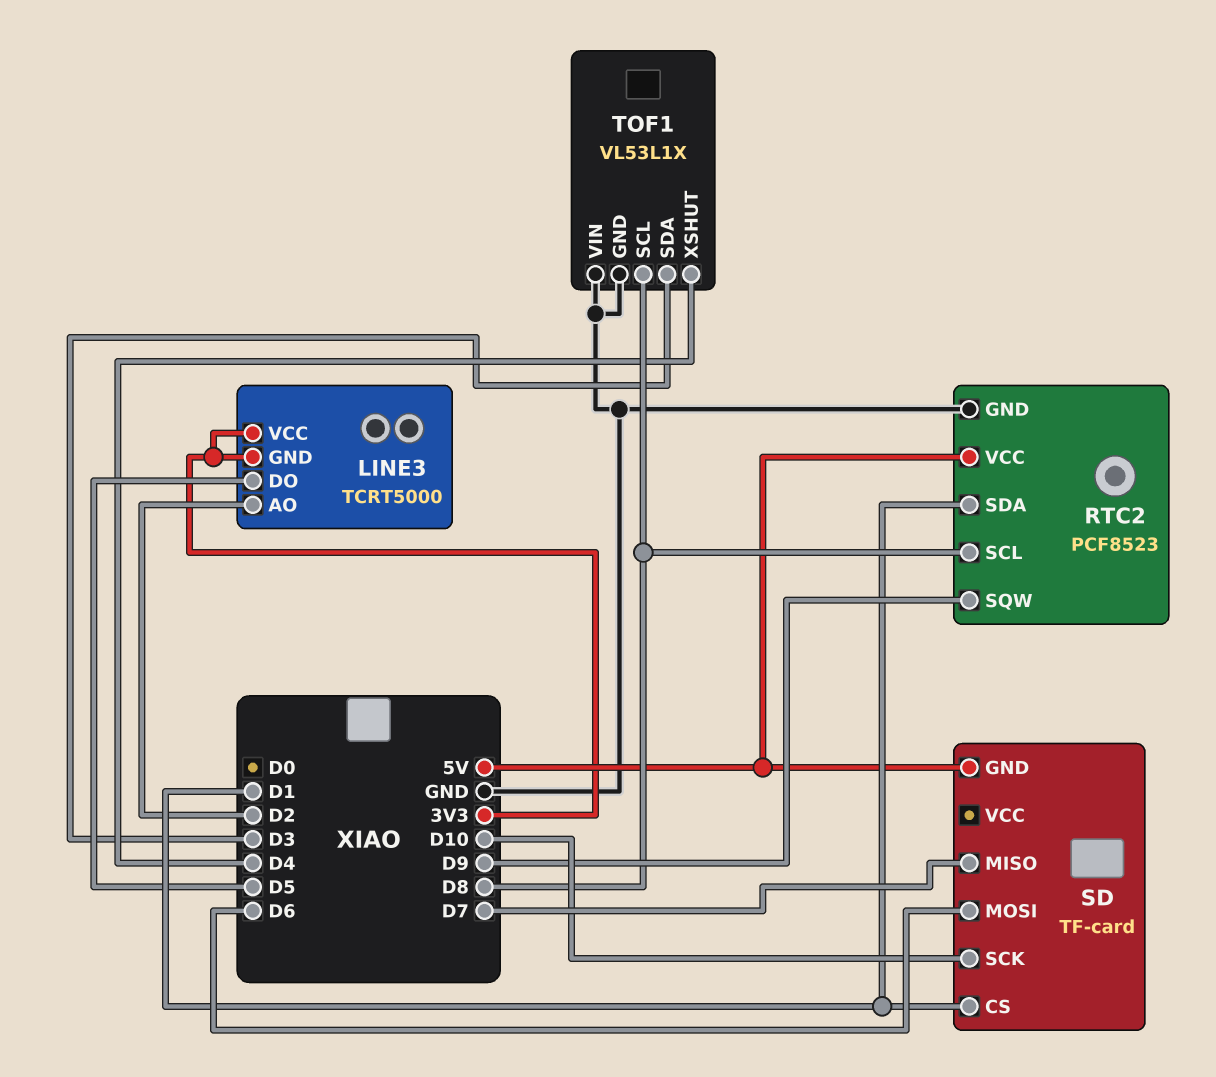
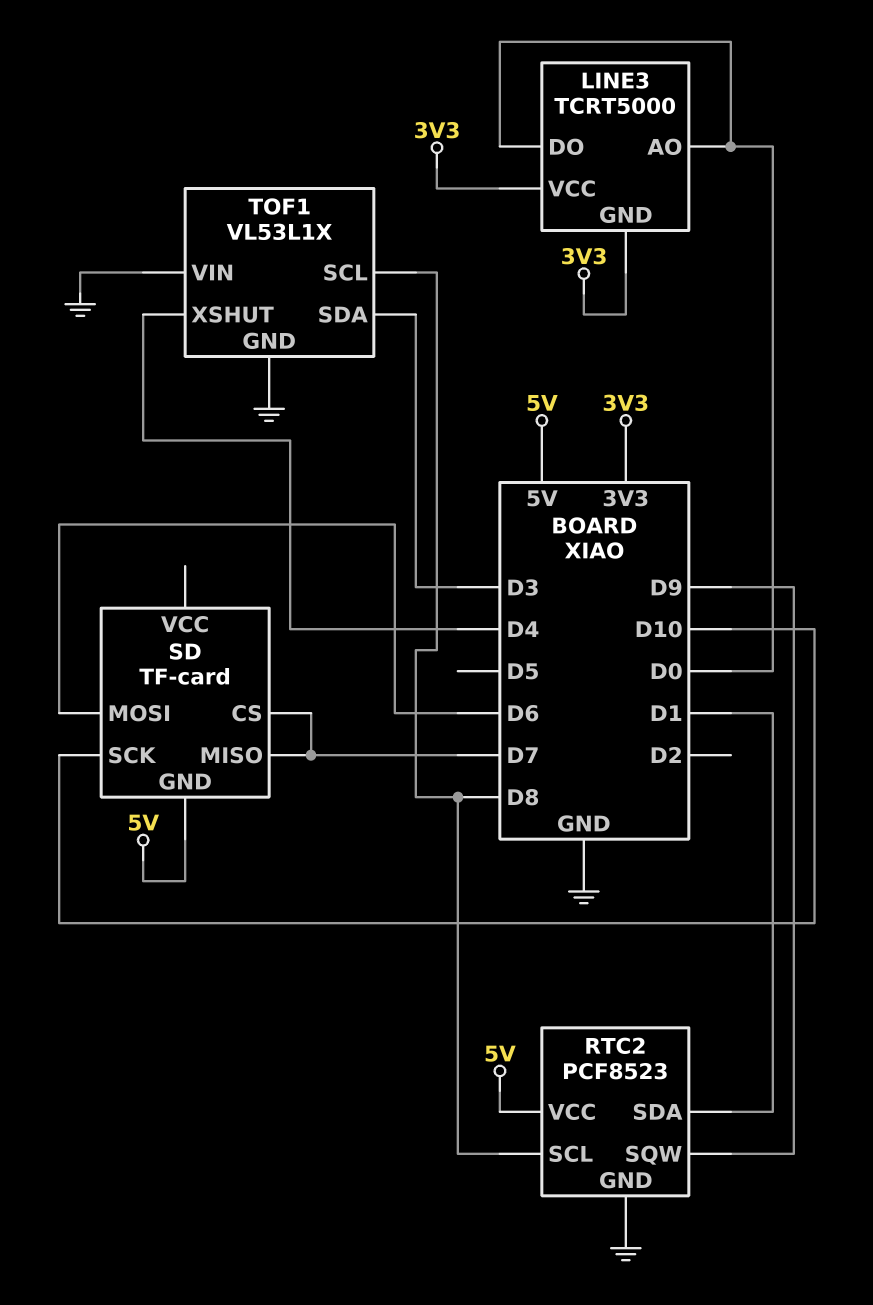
LINE3 pin AO: D2 -> D0
LINE3 pin DO: D5 -> D0
SD pin CS: D1 -> D7

